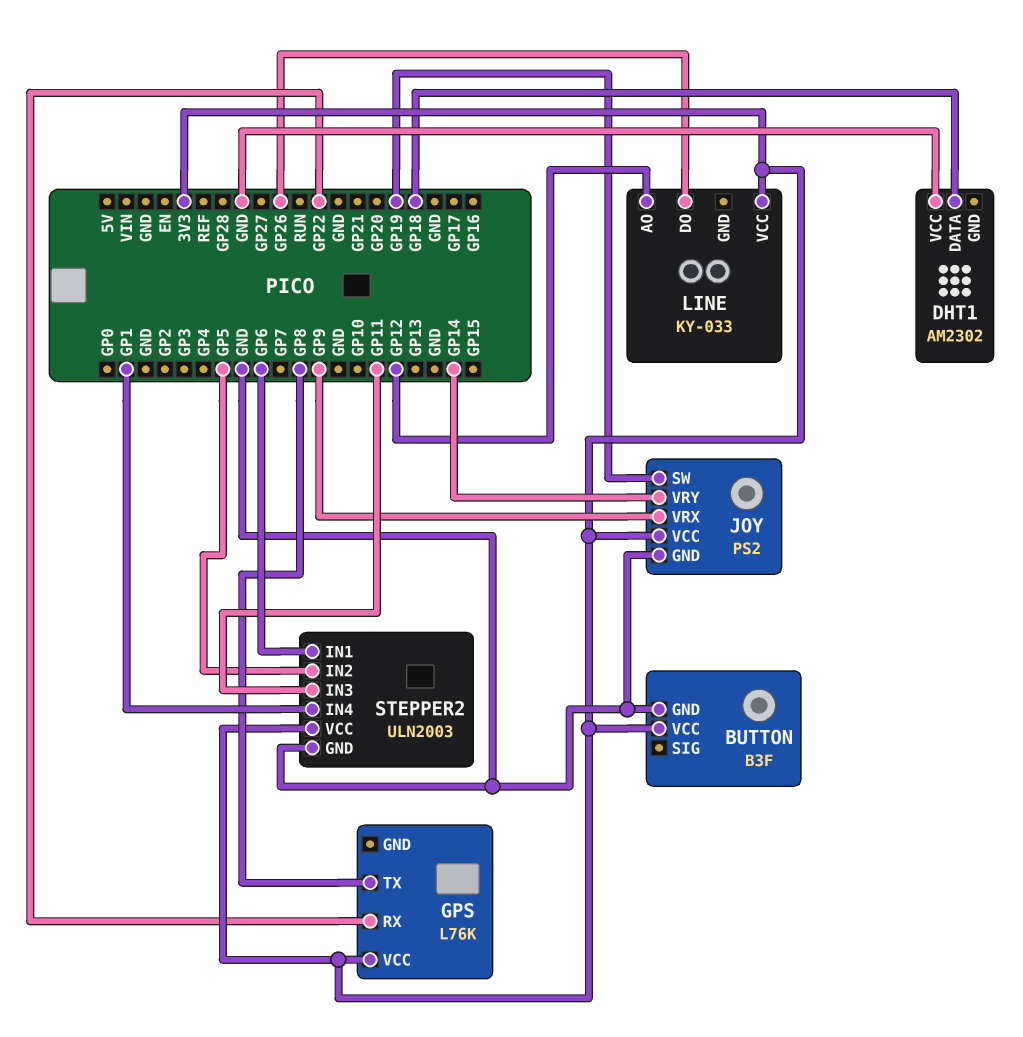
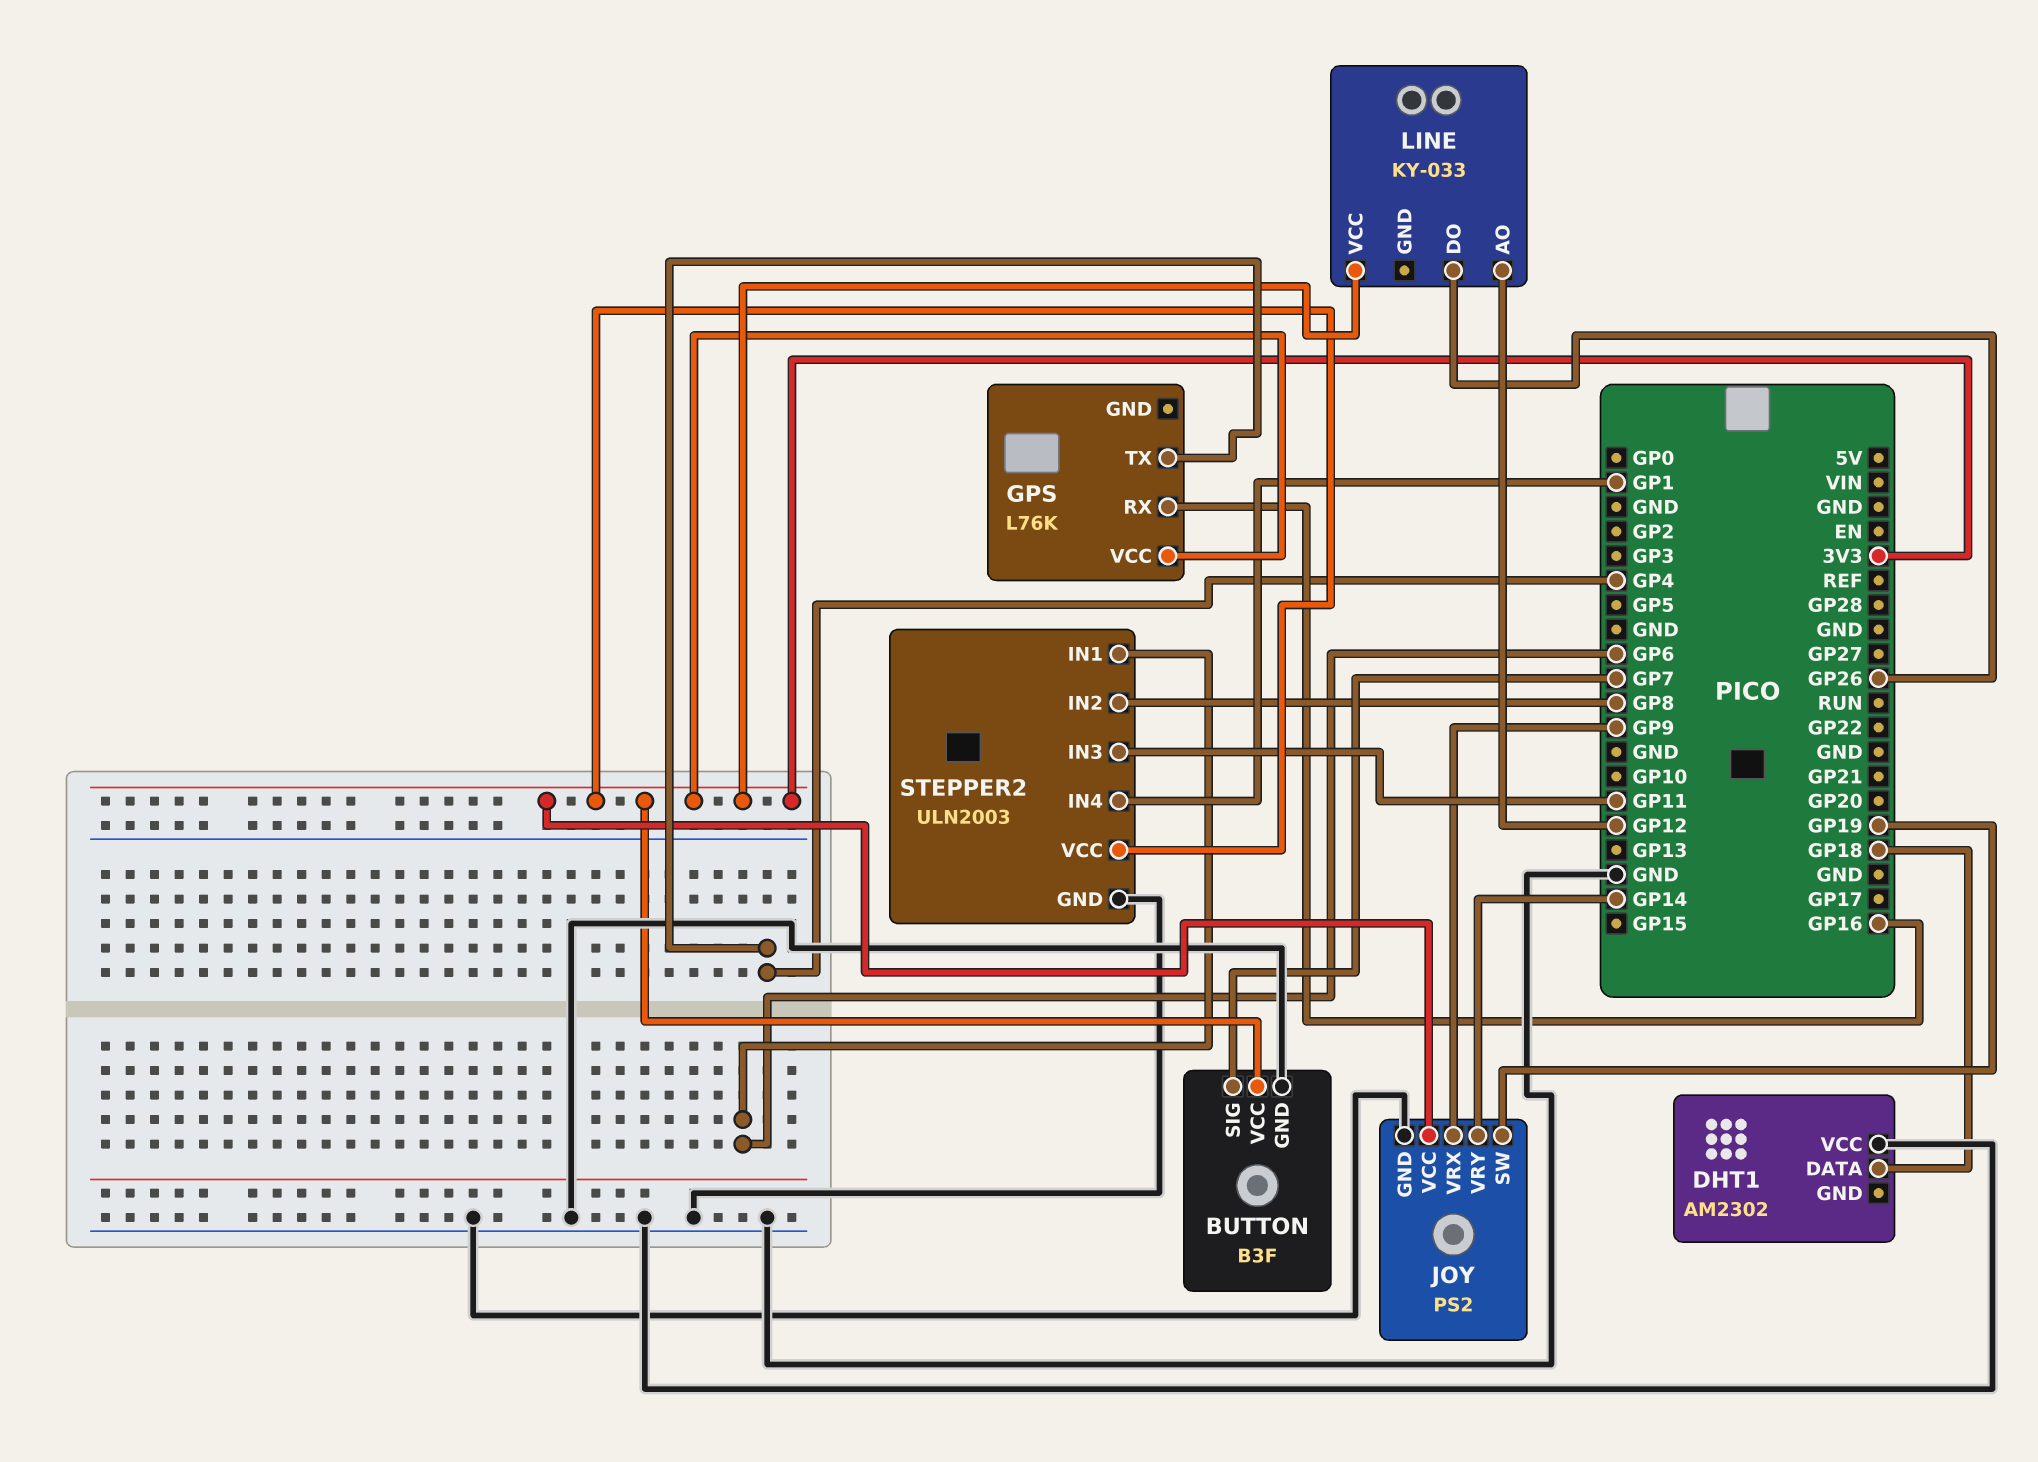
BUTTON pin SIG: none -> GP7
GPS pin RX: GP22 -> GP16
GPS pin TX: GP8 -> GP4
STEPPER2 pin IN2: GP5 -> GP8

